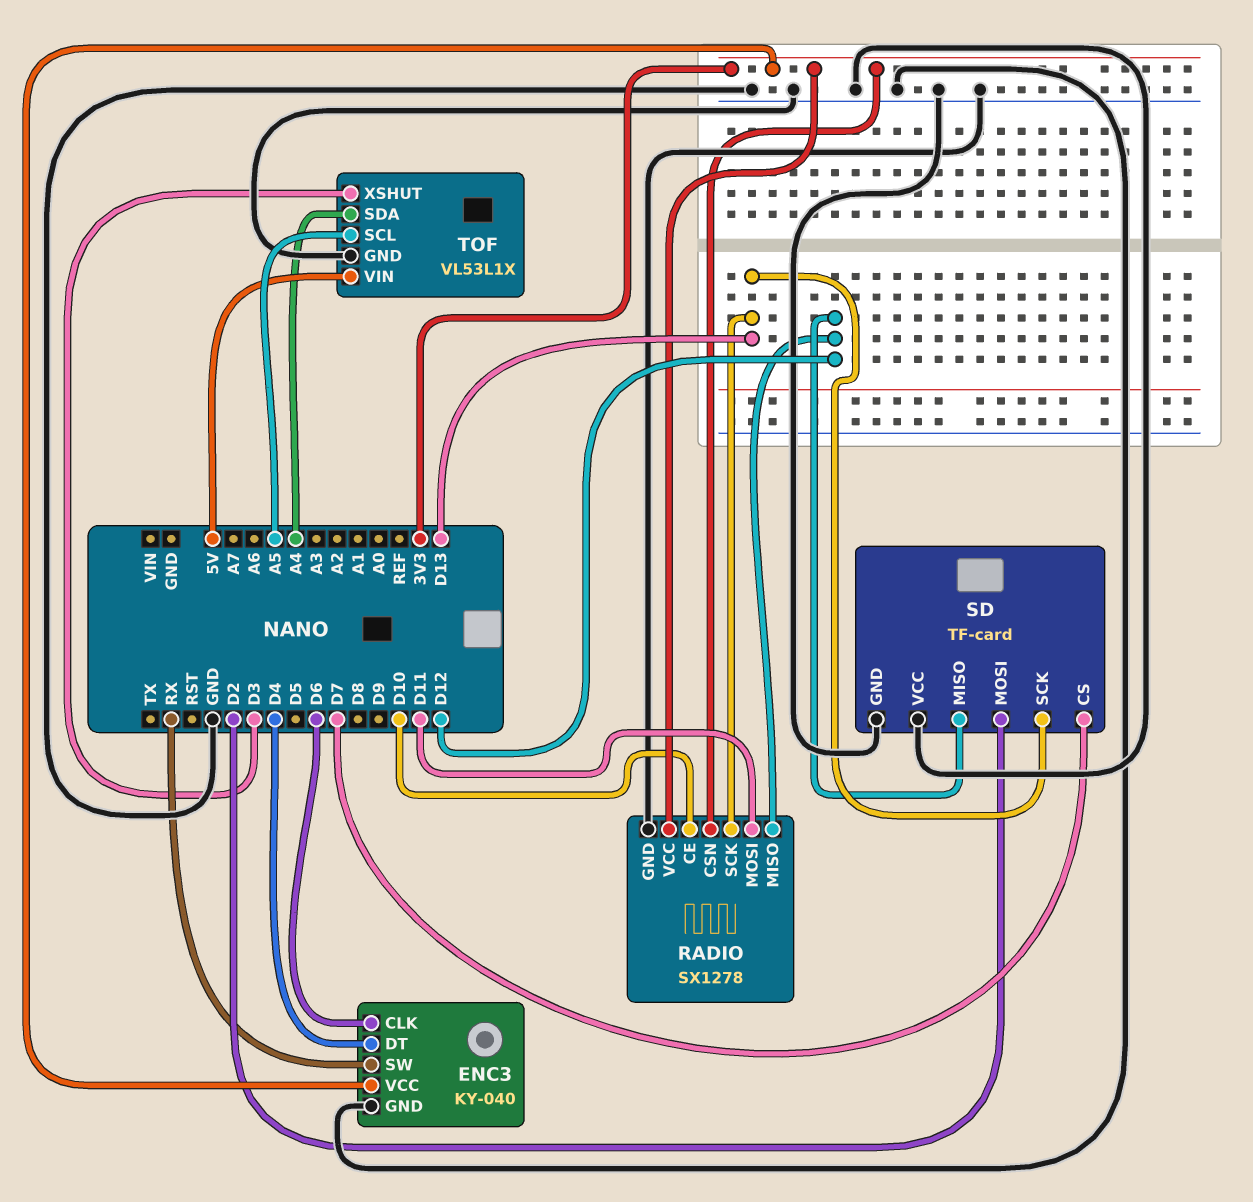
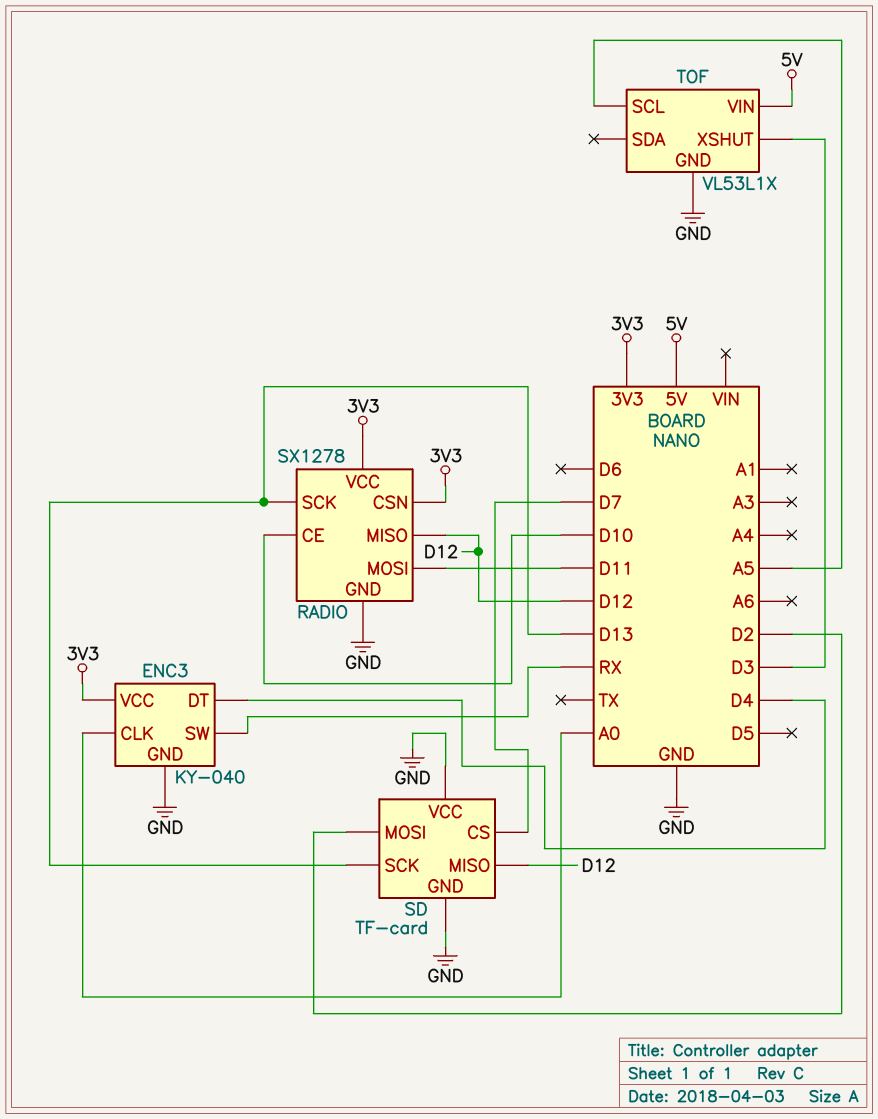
ENC3 pin CLK: D6 -> A0
TOF pin SDA: A4 -> none

